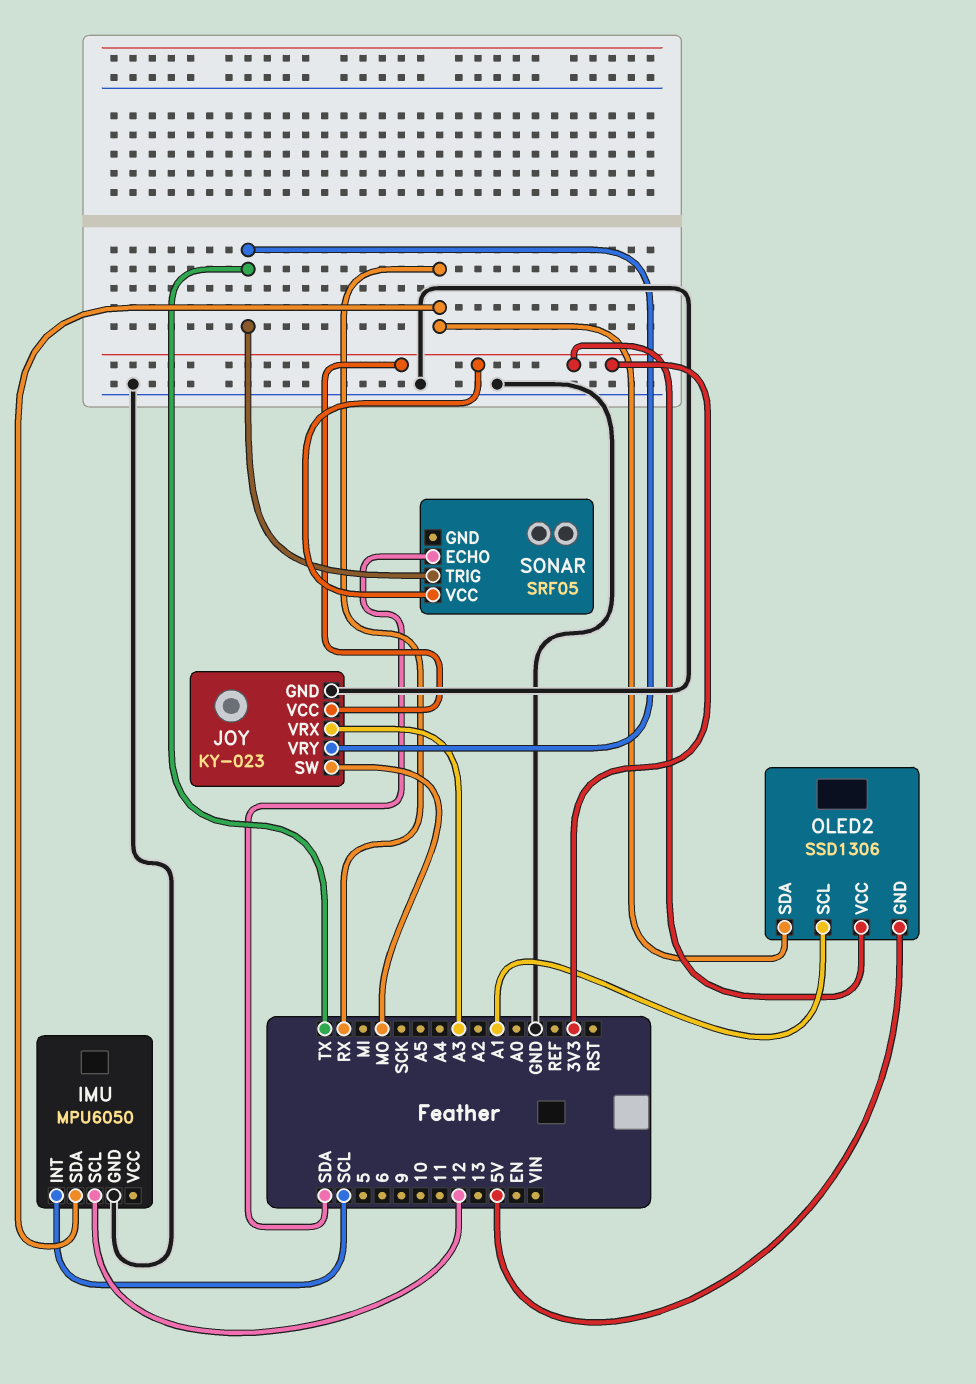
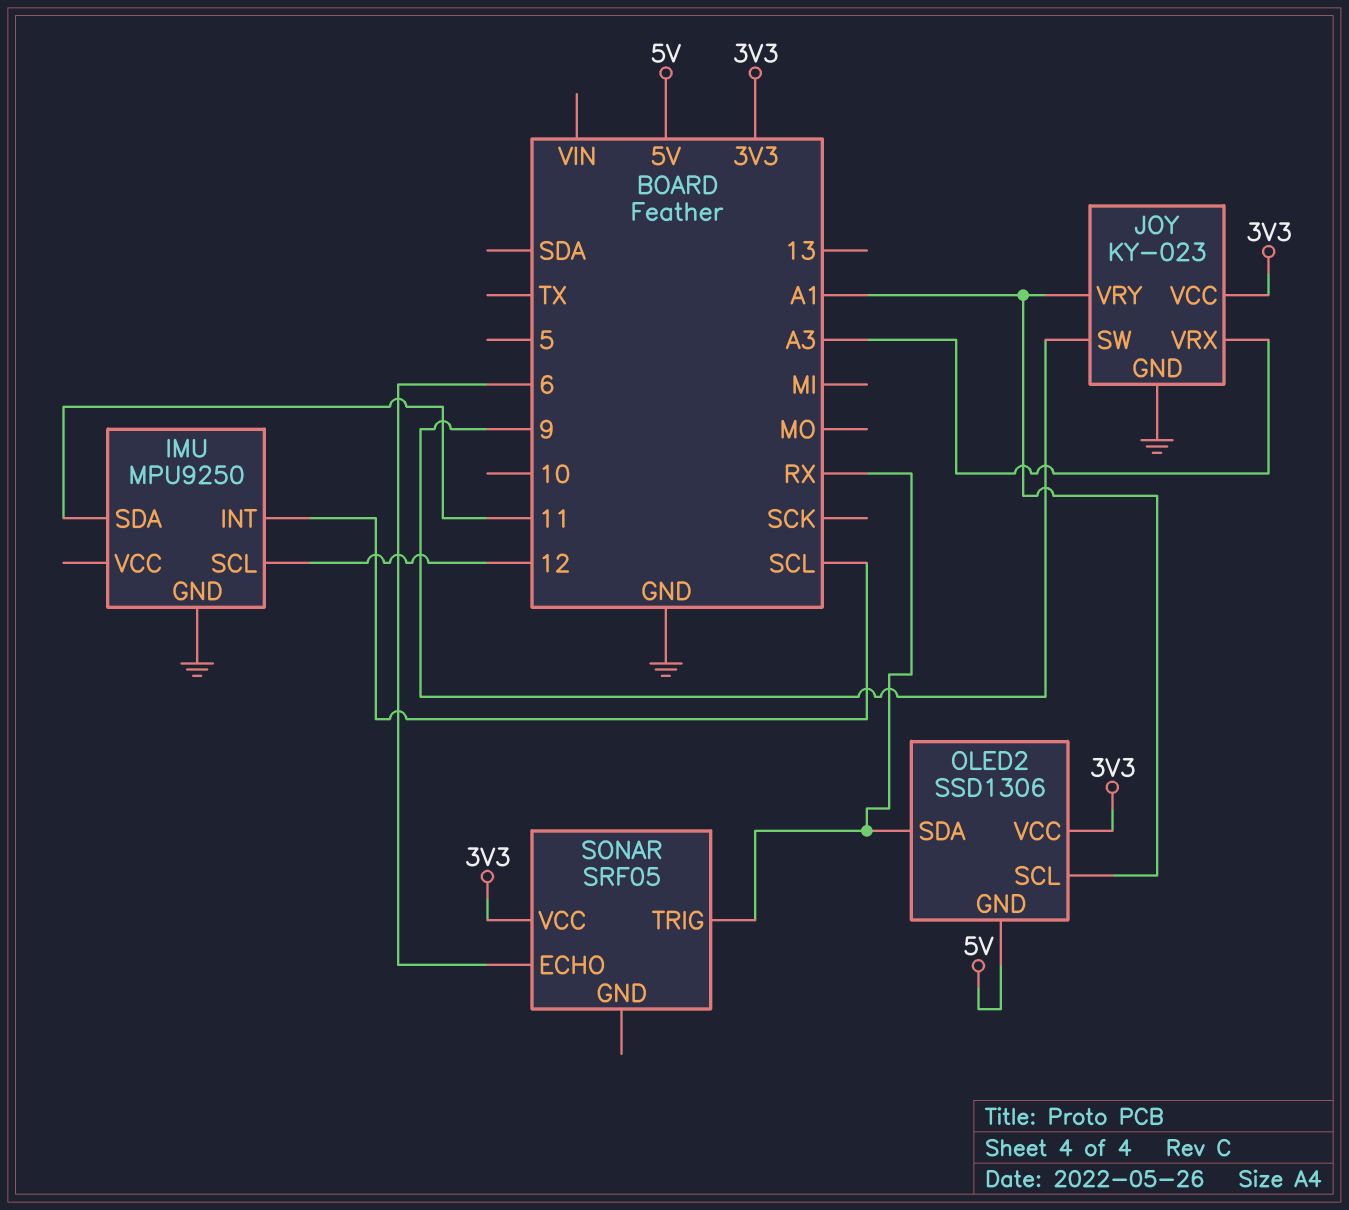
IMU: MPU6050 -> MPU9250
IMU pin SDA: RX -> 11
JOY pin SW: MO -> 9
JOY pin VRY: TX -> A1
SONAR pin ECHO: SDA -> 6
SONAR pin TRIG: TX -> RX

